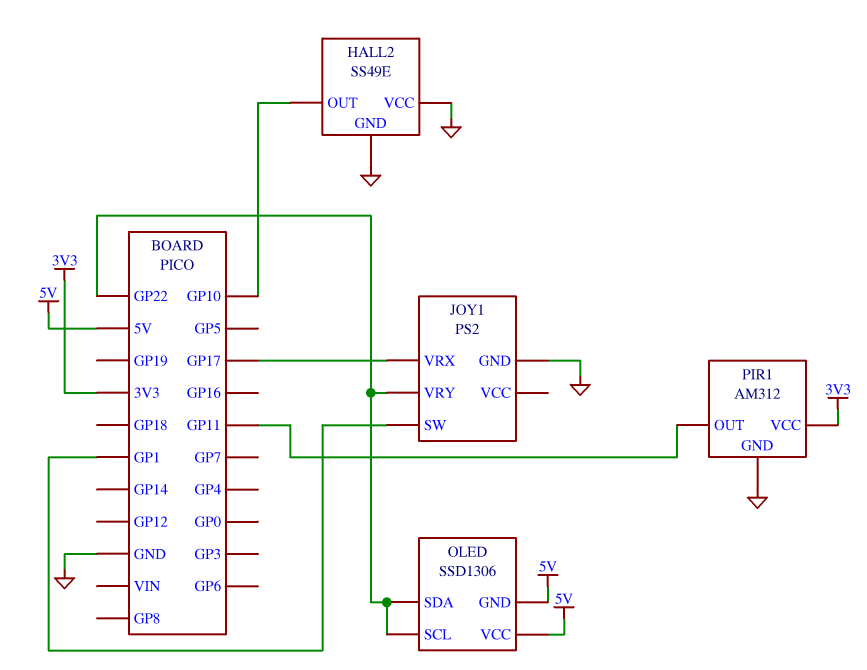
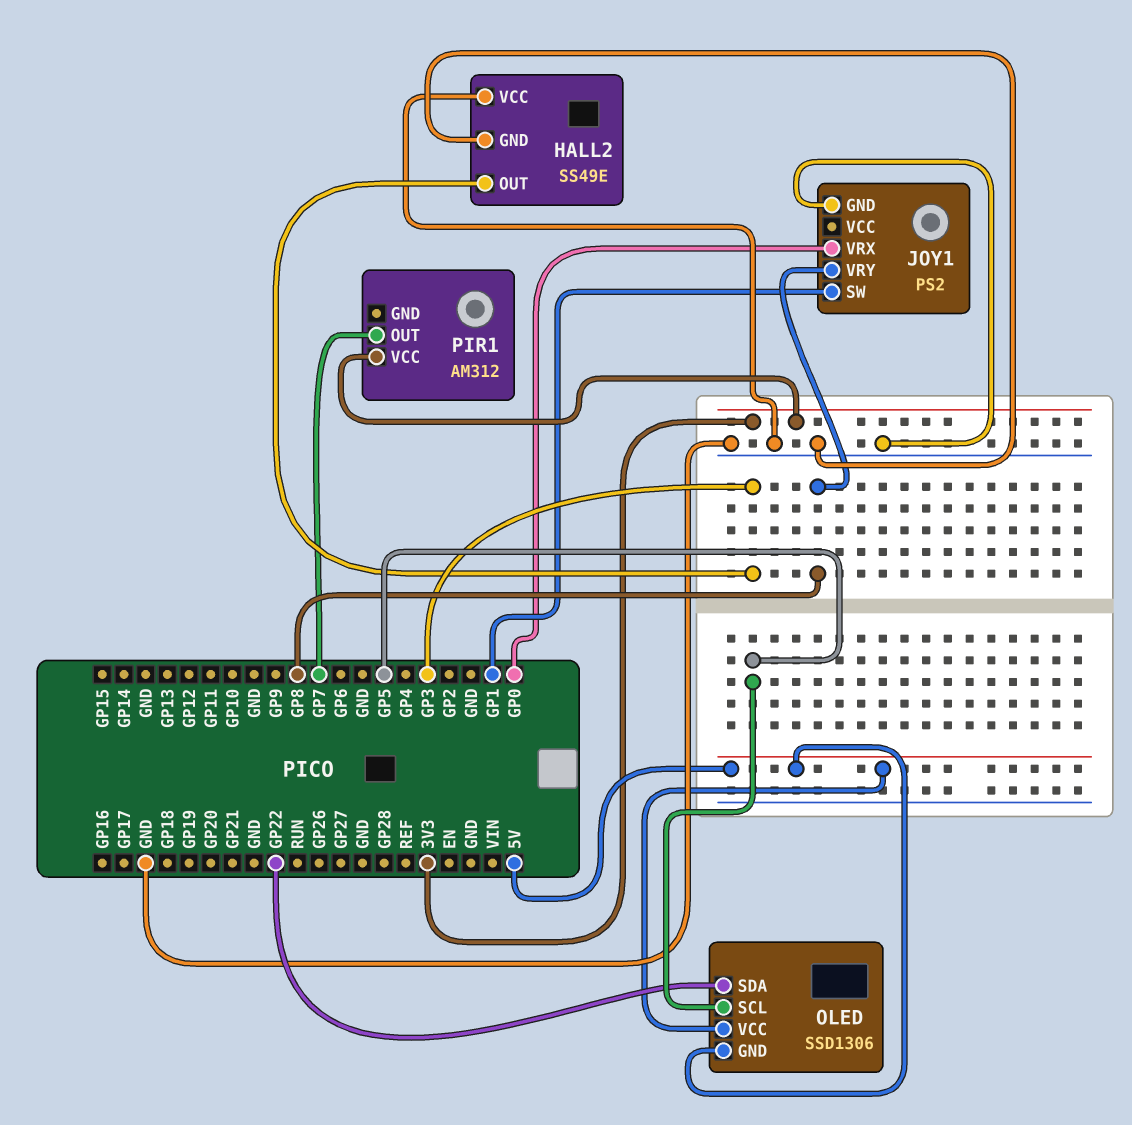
HALL2 pin OUT: GP10 -> GP3
JOY1 pin VRX: GP17 -> GP0
JOY1 pin VRY: GP22 -> GP8
OLED pin SCL: GP22 -> GP5
PIR1 pin GND: GND -> none
PIR1 pin OUT: GP11 -> GP7

